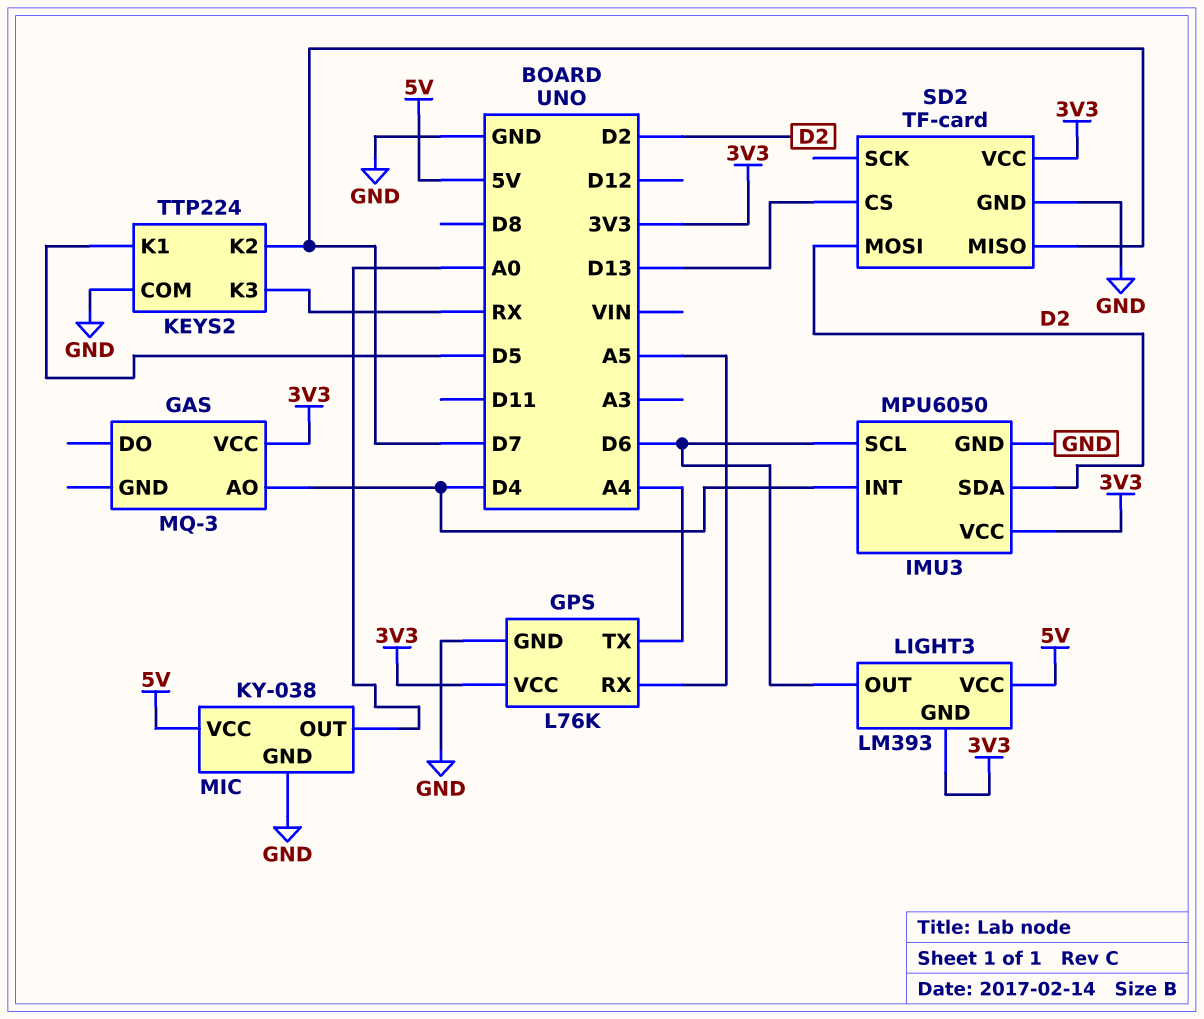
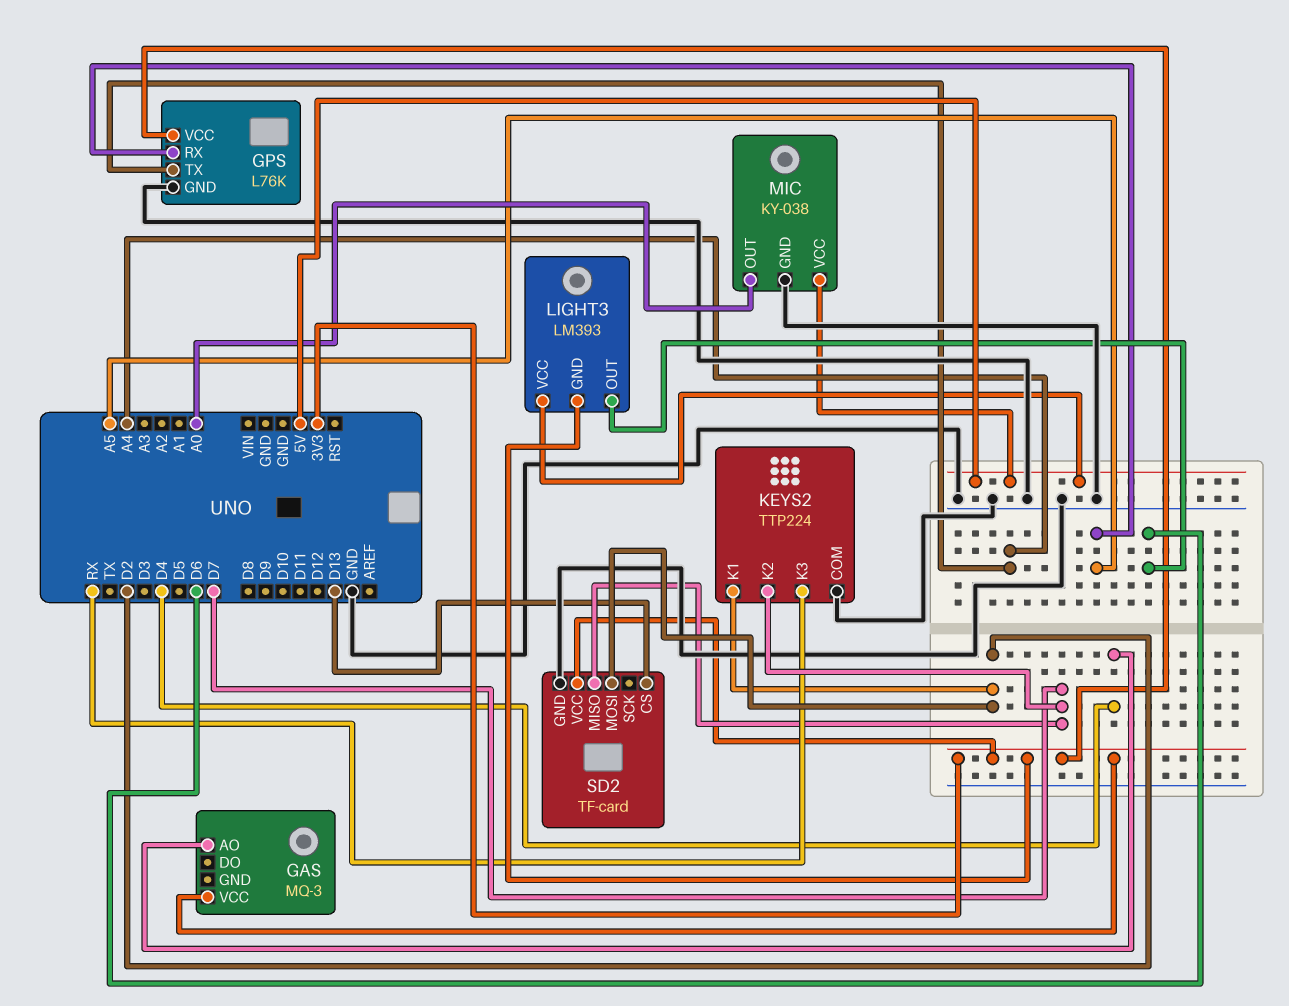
IMU3: MPU6050 -> none
IMU3 pin GND: GND -> none
IMU3 pin INT: D4 -> none
IMU3 pin SCL: D6 -> none
IMU3 pin SDA: D2 -> none
IMU3 pin VCC: 3V3 -> none
KEYS2 pin K1: D5 -> D2

